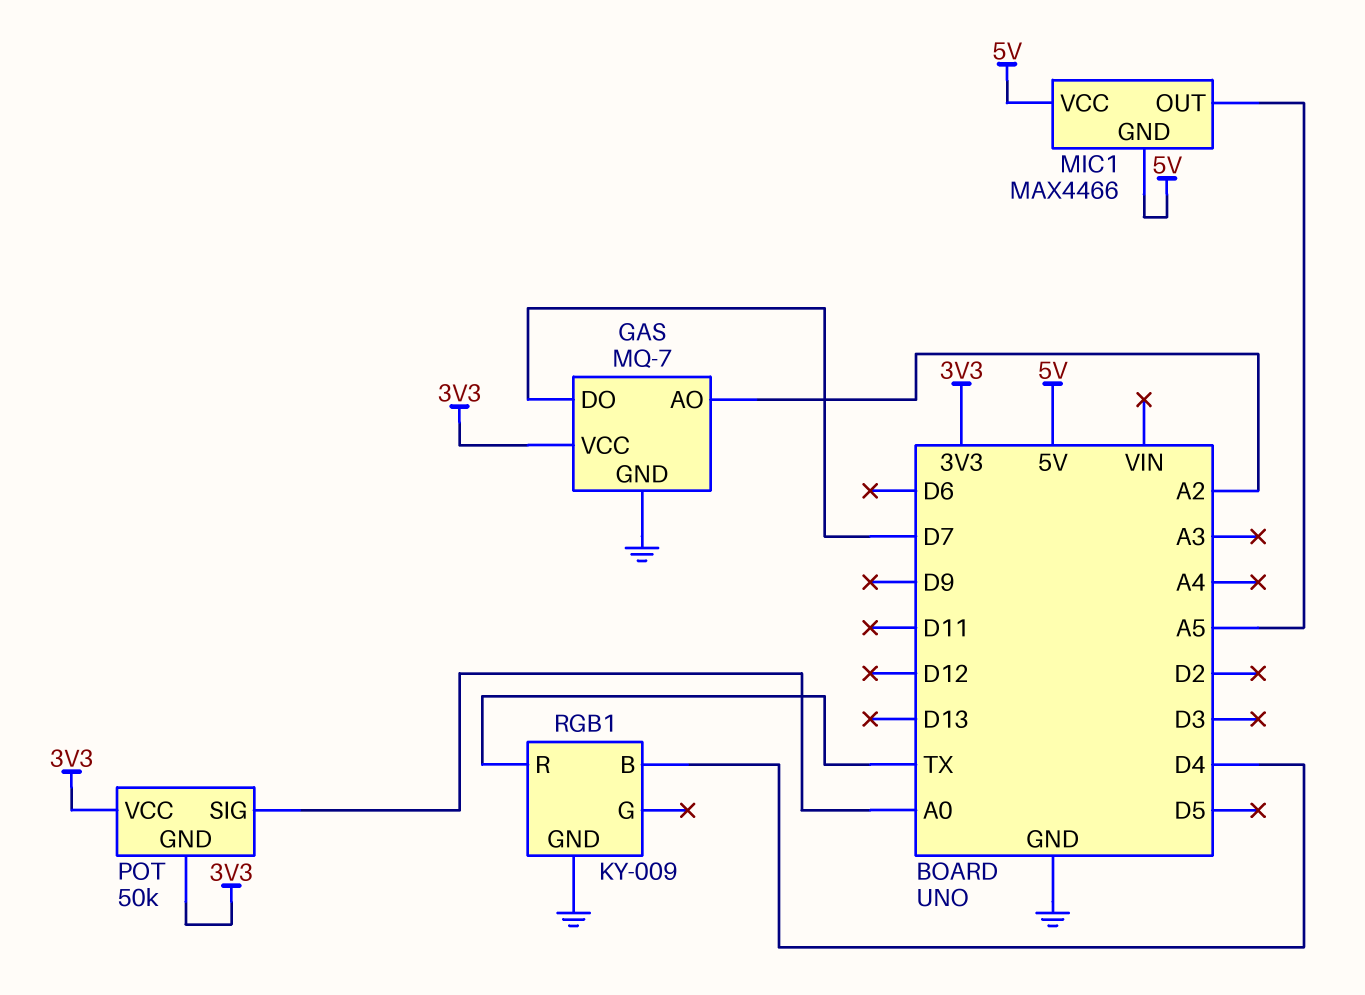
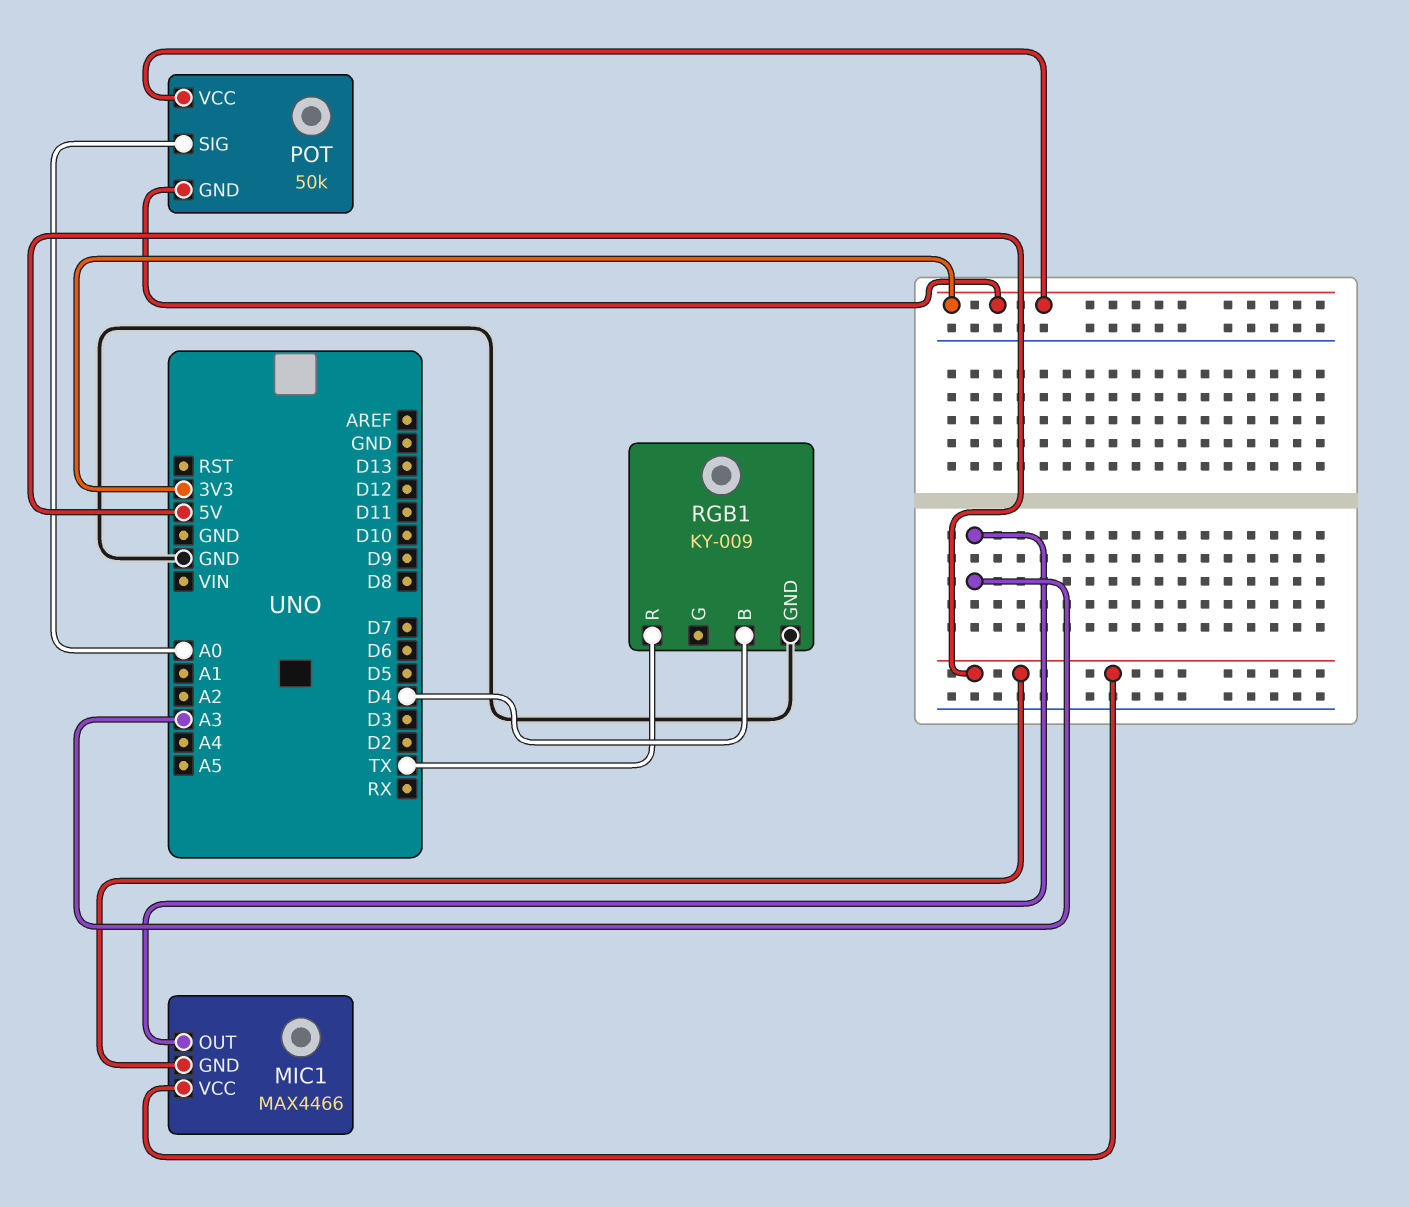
GAS: MQ-7 -> none
GAS pin AO: A2 -> none
GAS pin DO: D7 -> none
GAS pin GND: GND -> none
GAS pin VCC: 3V3 -> none
MIC1 pin OUT: A5 -> A3

